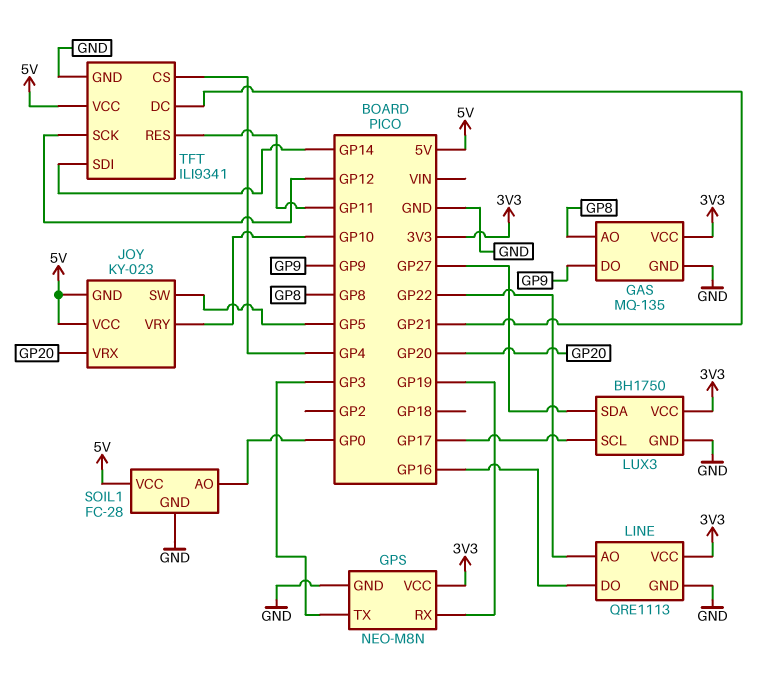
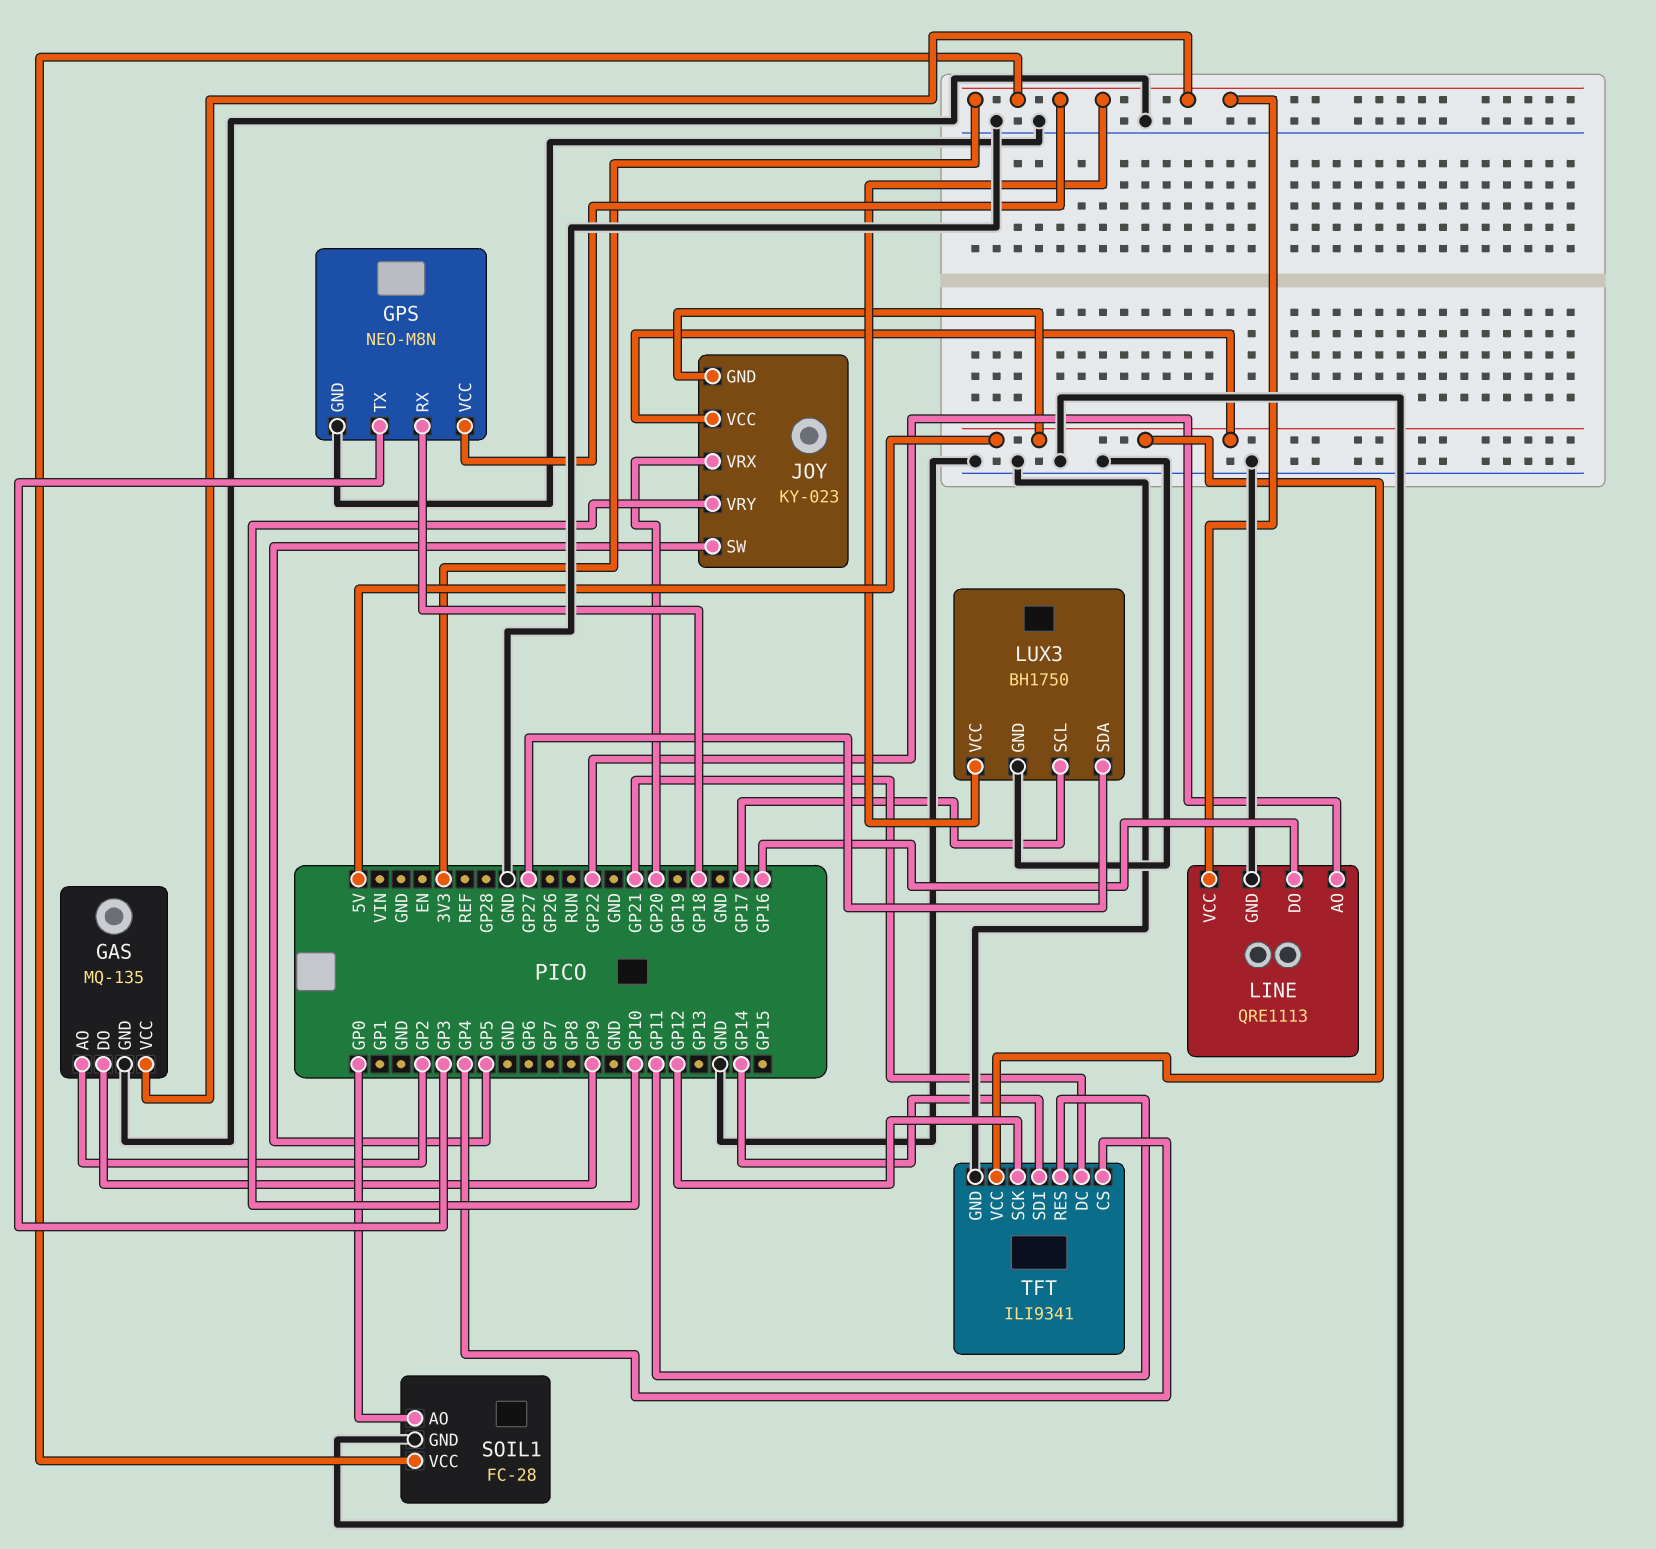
GAS pin AO: GP8 -> GP2
GPS pin RX: GP19 -> GP18
SOIL1 pin VCC: 5V -> 3V3

